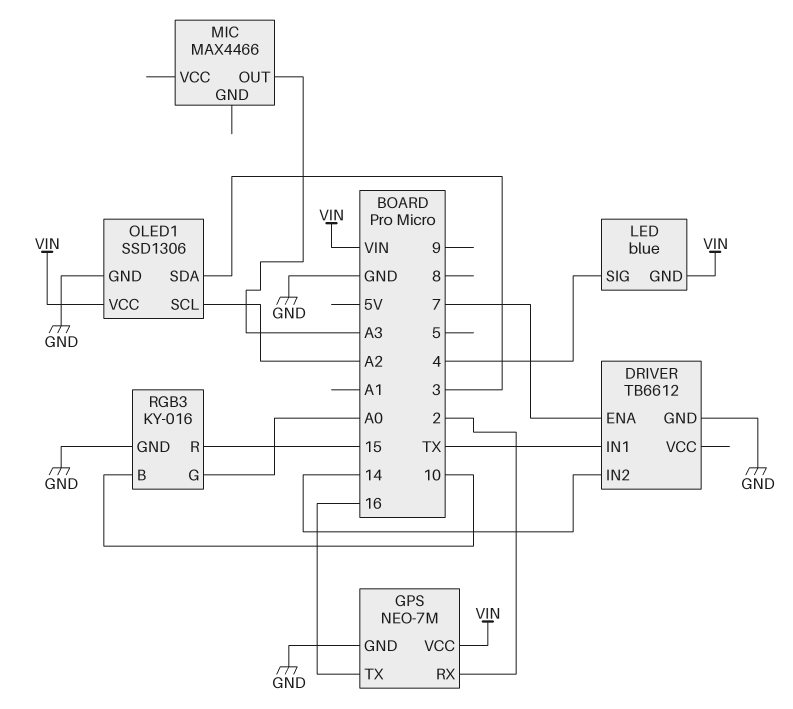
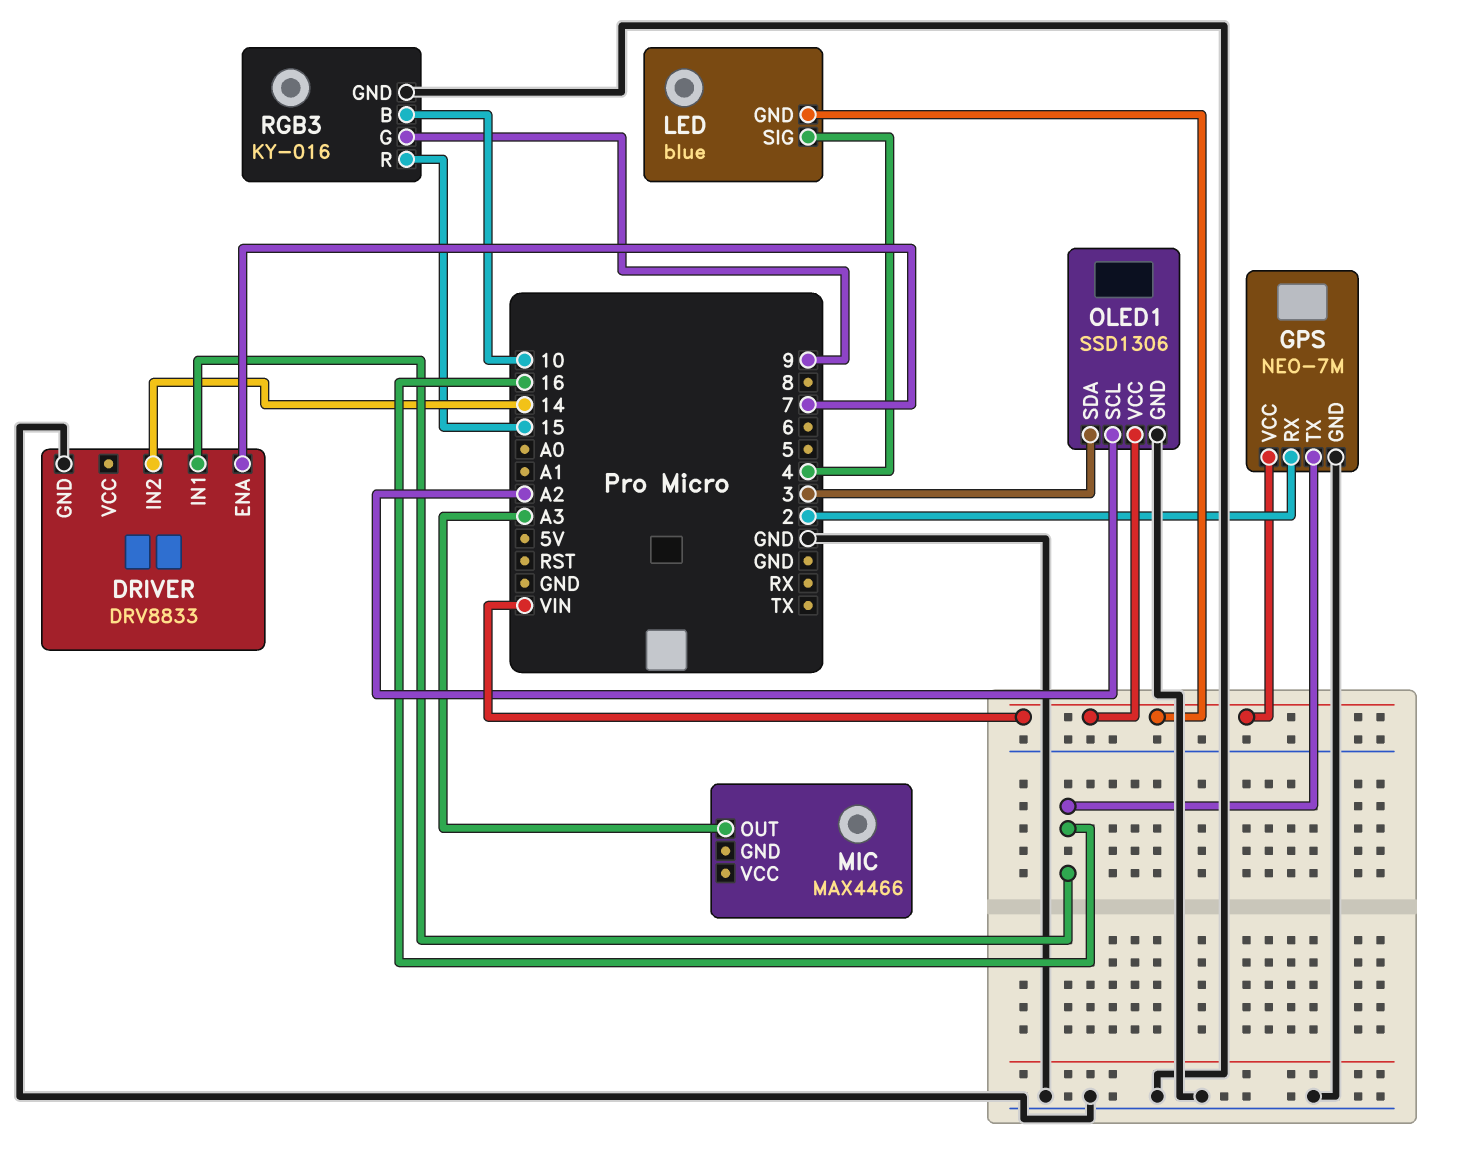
DRIVER: TB6612 -> DRV8833
DRIVER pin IN1: TX -> 16
RGB3 pin G: A0 -> 9

